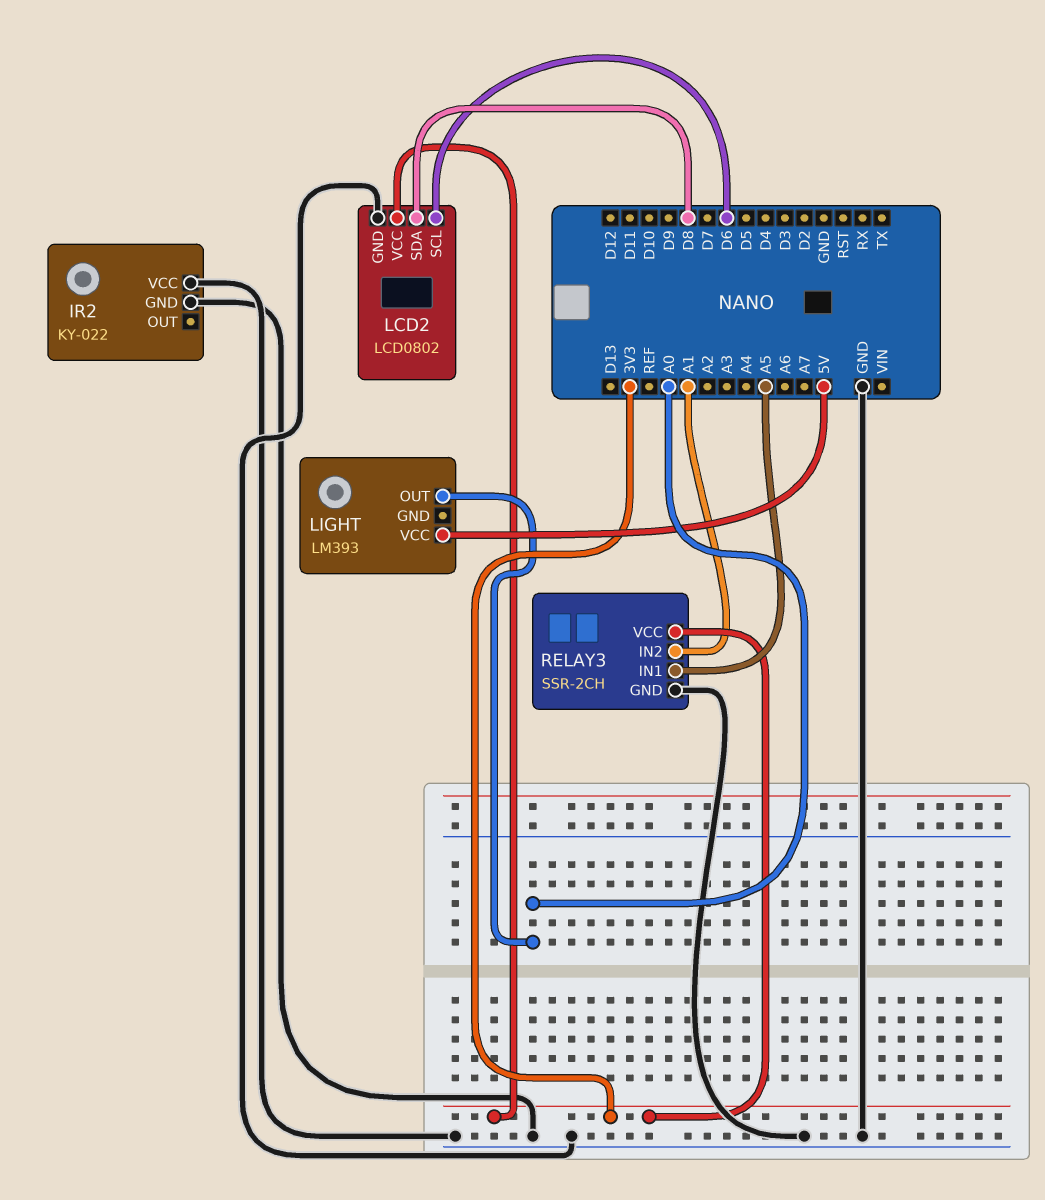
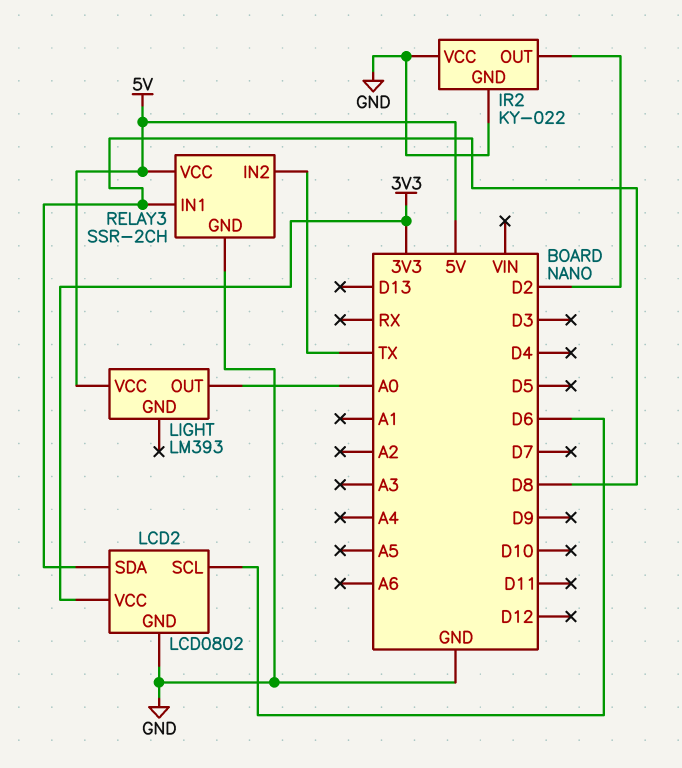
IR2 pin OUT: none -> D2
RELAY3 pin IN1: A5 -> D8
RELAY3 pin IN2: A1 -> TX
RELAY3 pin VCC: 3V3 -> 5V

